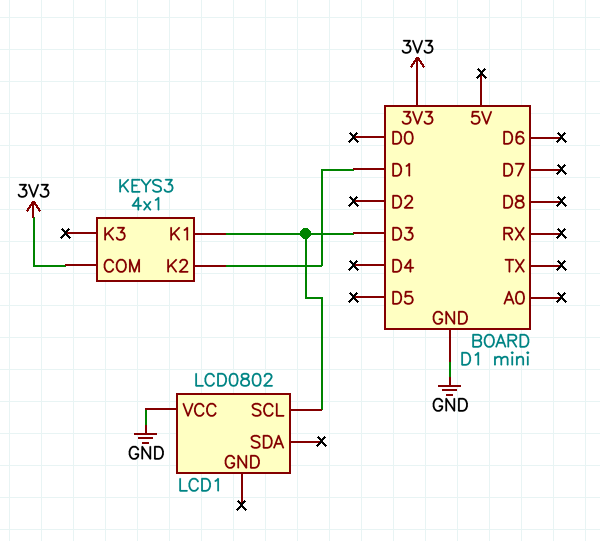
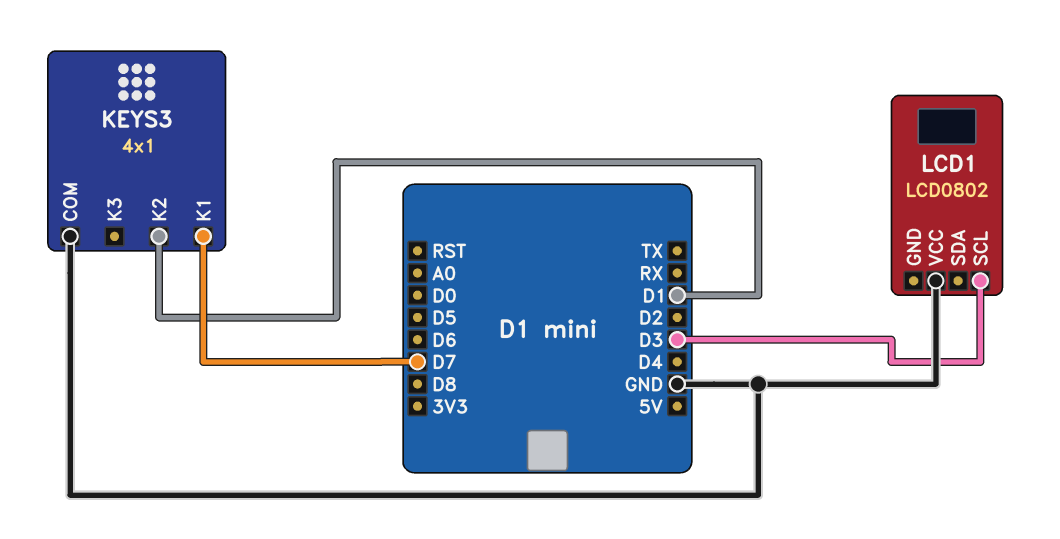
KEYS3 pin COM: 3V3 -> GND
KEYS3 pin K1: D3 -> D7

